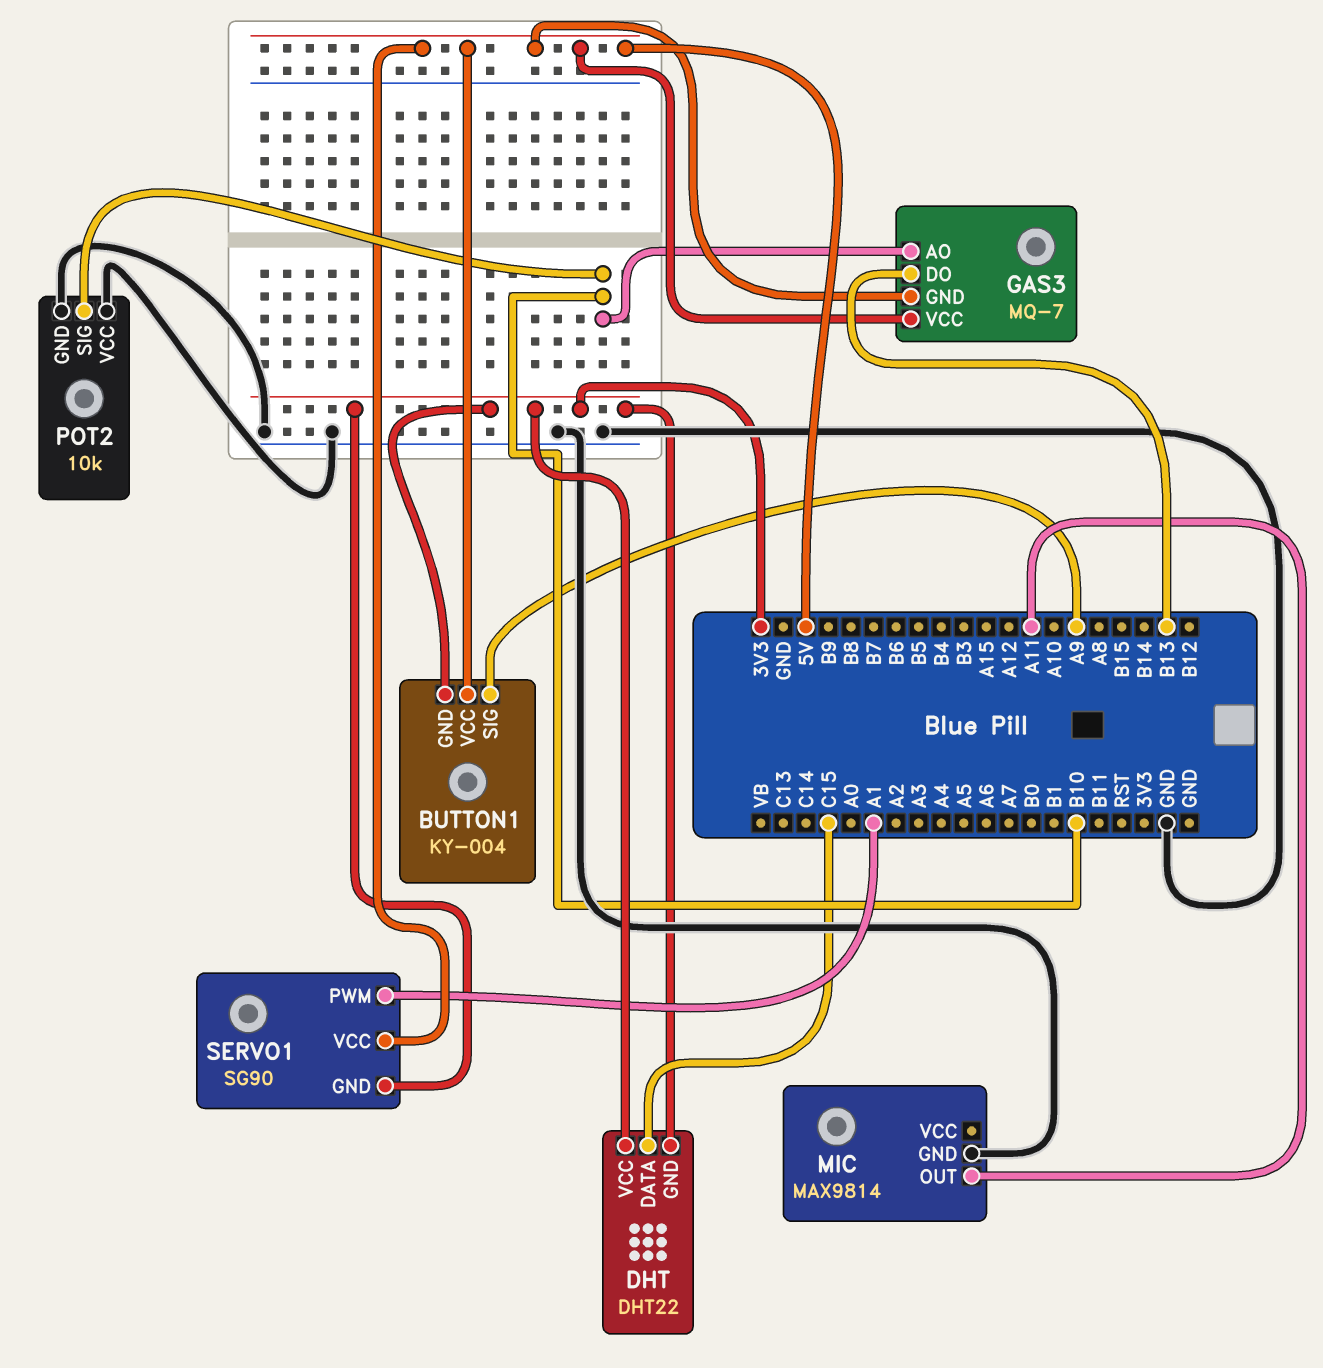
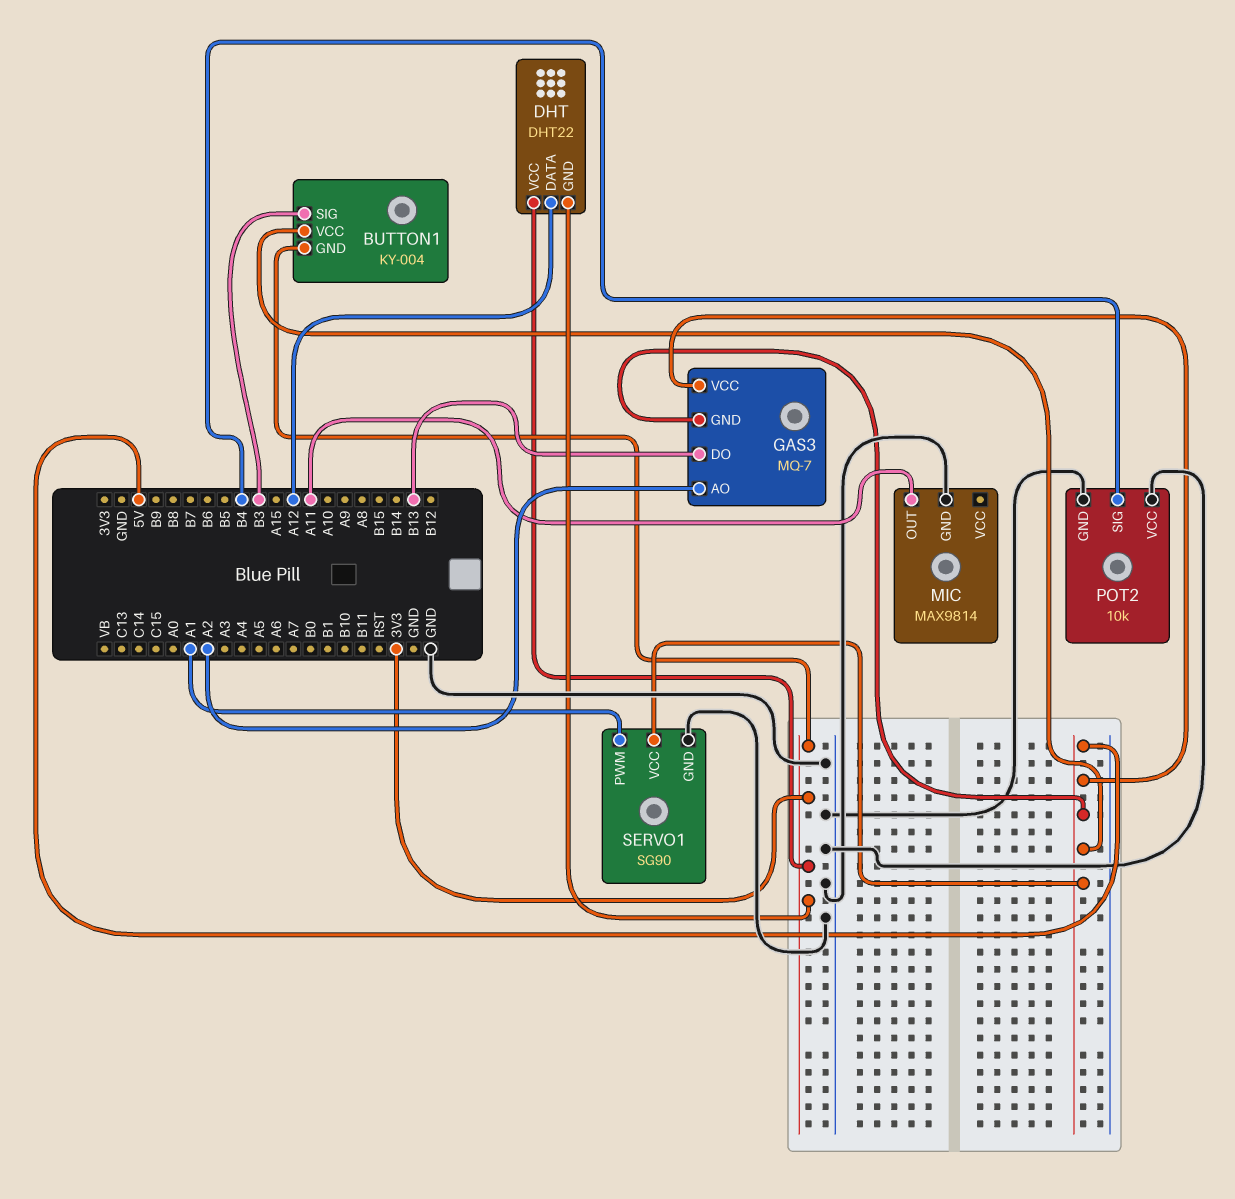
BUTTON1 pin SIG: A9 -> B3
DHT pin DATA: C15 -> A12
GAS3 pin AO: B10 -> A2
POT2 pin SIG: B10 -> B4
SERVO1 pin GND: 3V3 -> GND

